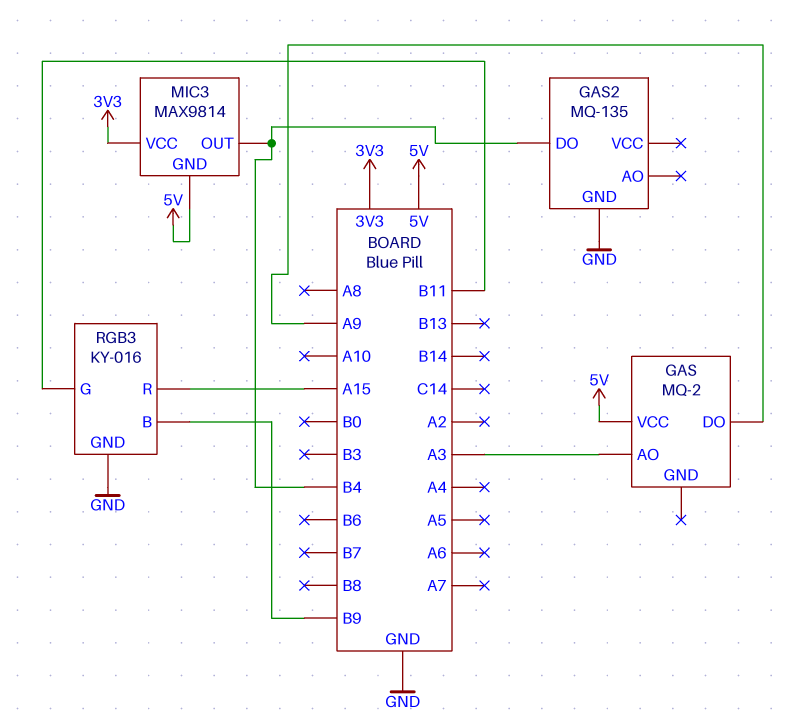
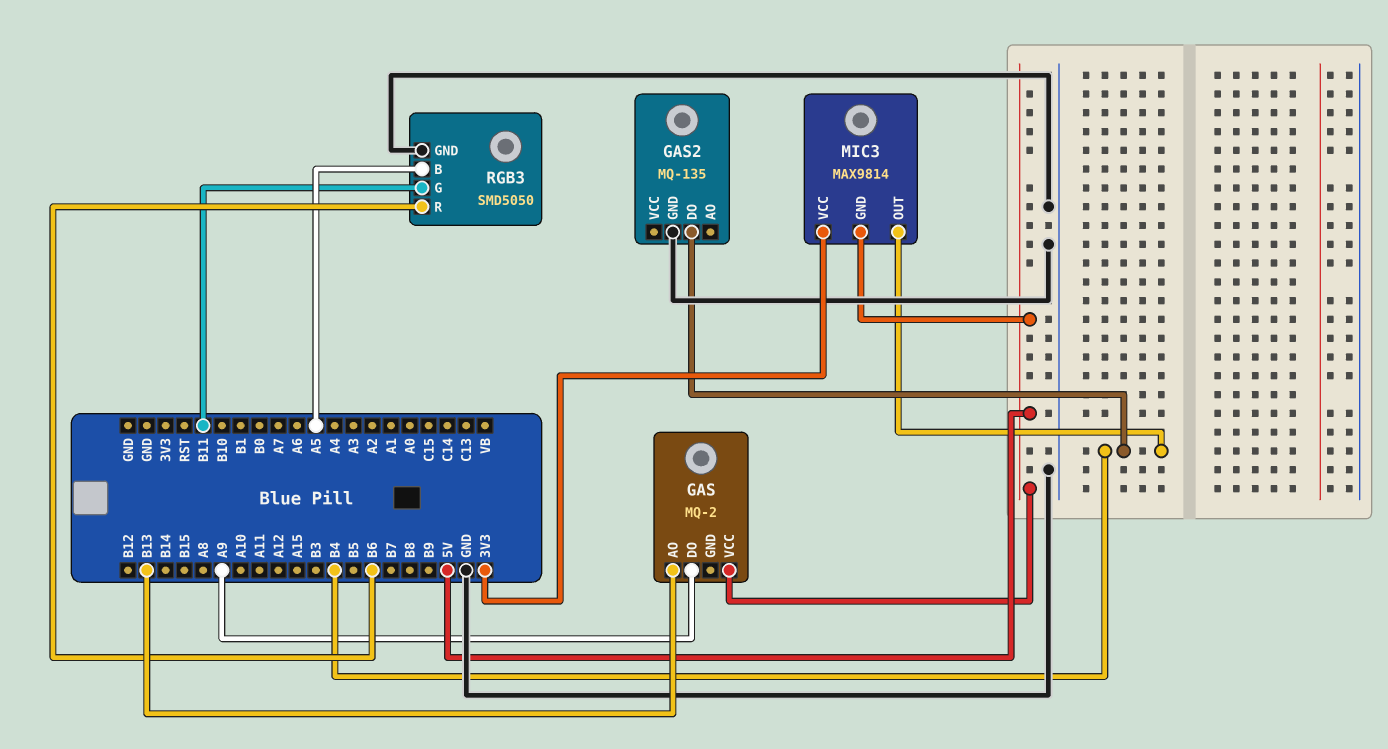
GAS pin AO: A3 -> B13
RGB3: KY-016 -> SMD5050
RGB3 pin B: B9 -> A5
RGB3 pin R: A15 -> B6

